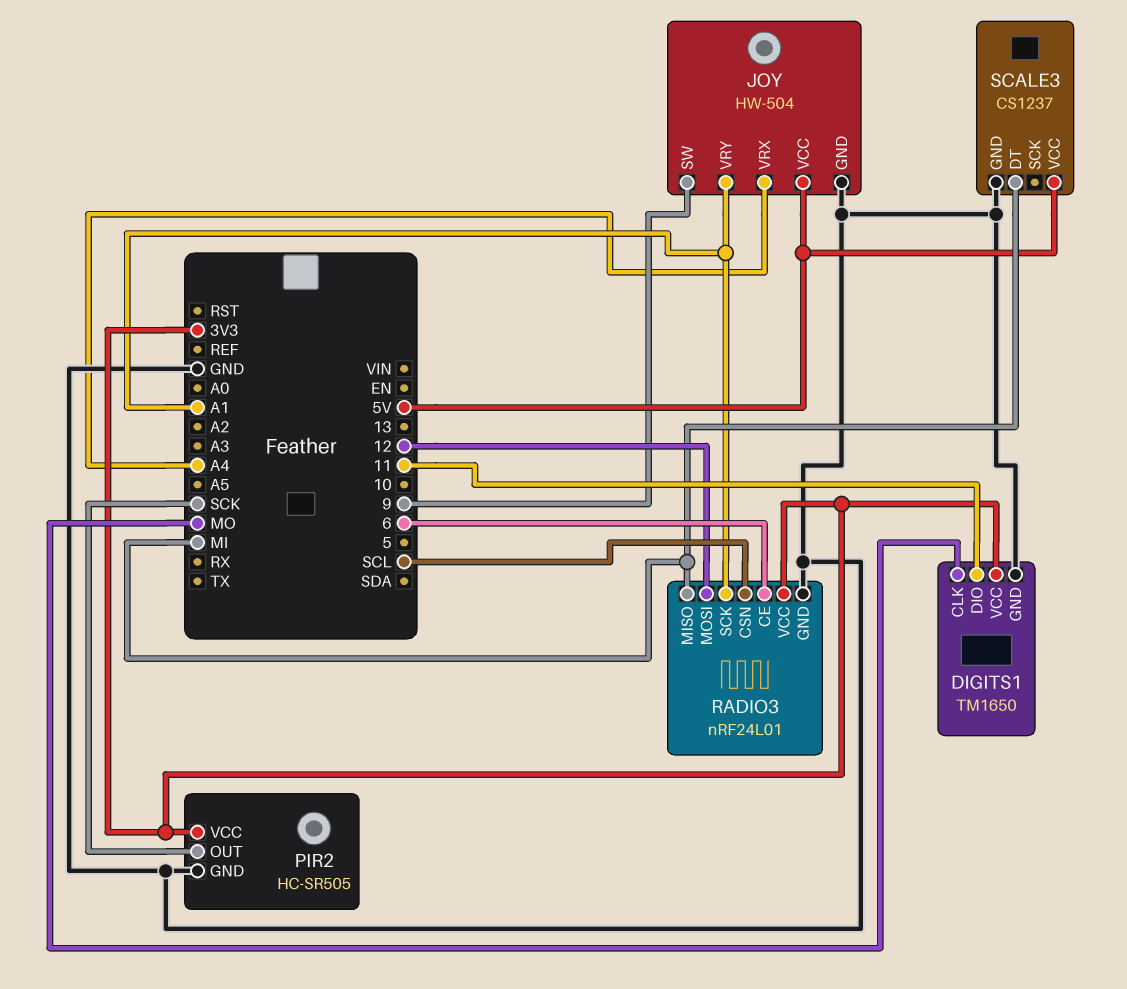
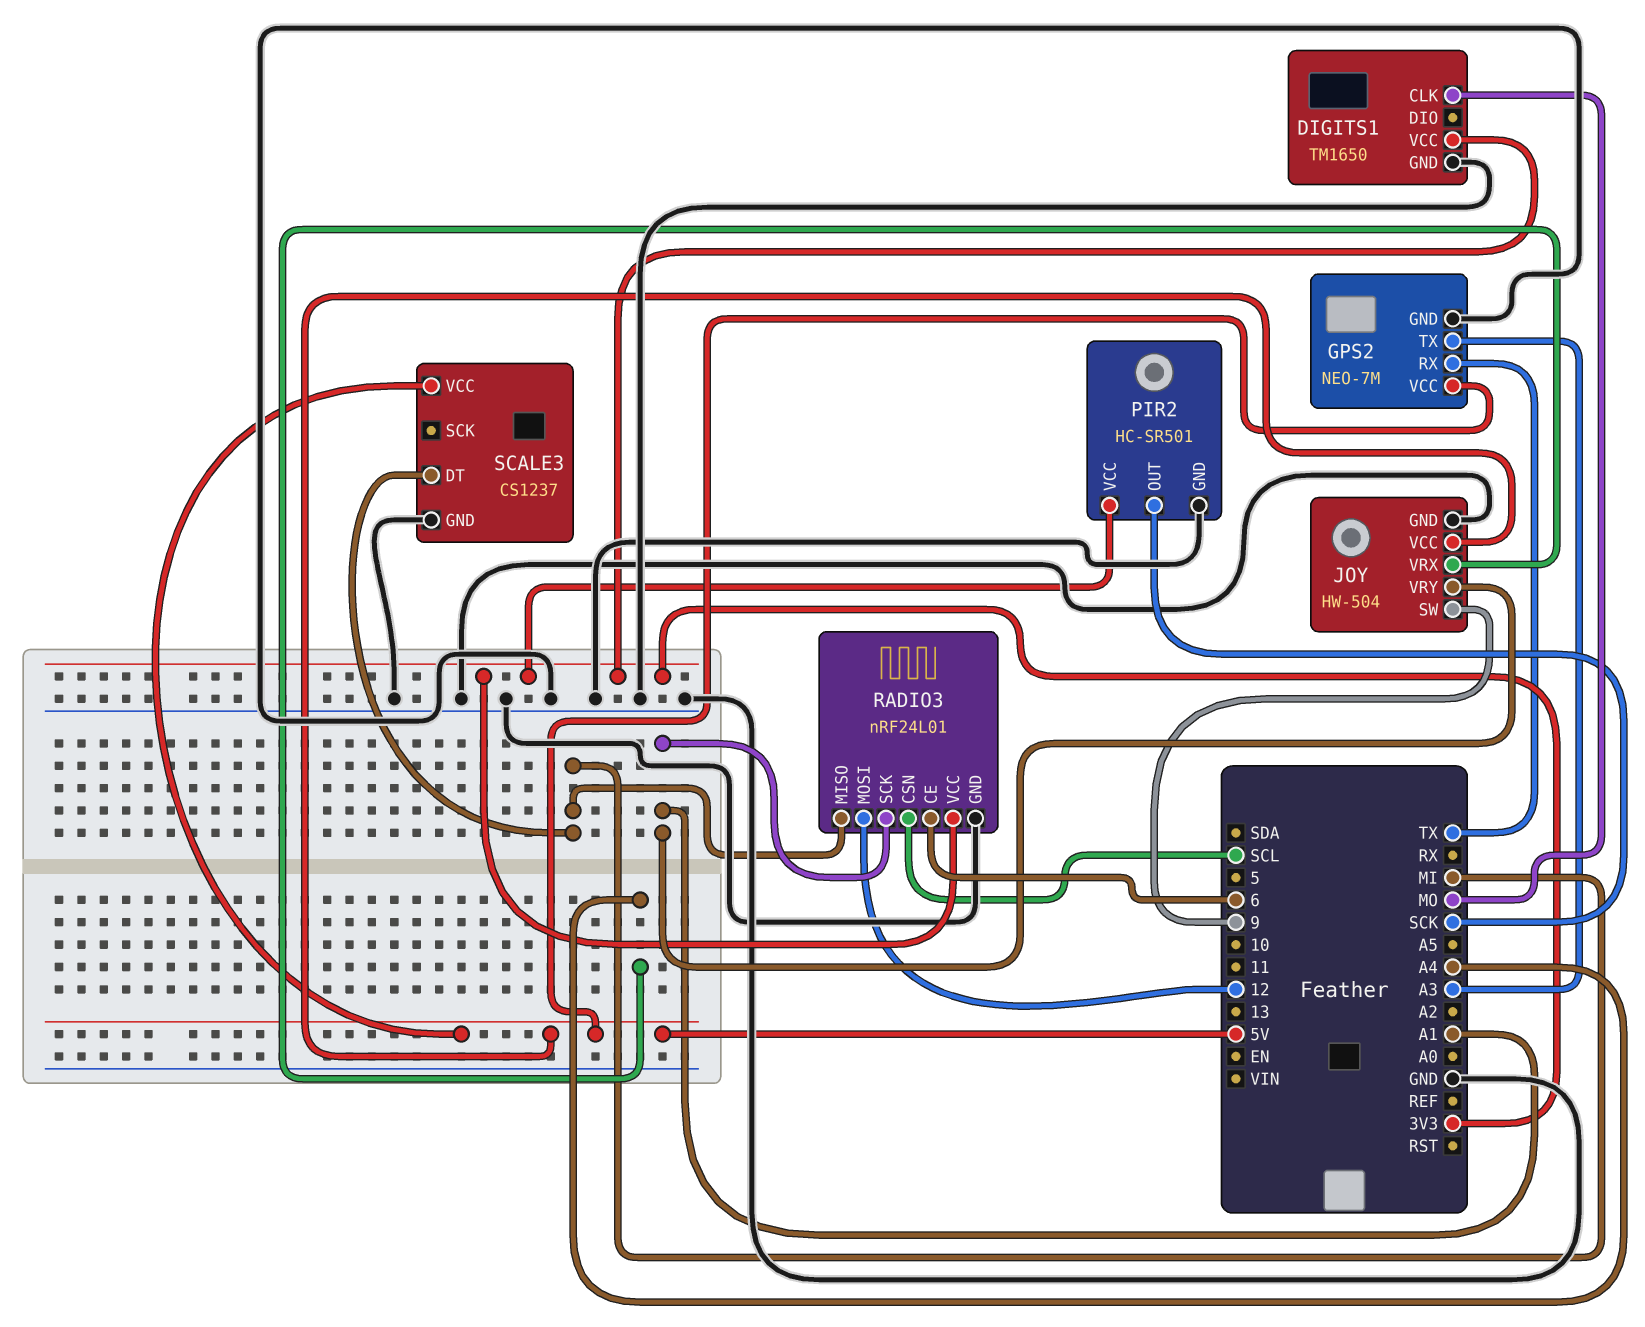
DIGITS1 pin DIO: 11 -> none
GPS2: none -> NEO-7M
GPS2 pin GND: none -> GND
GPS2 pin RX: none -> TX
GPS2 pin TX: none -> A3
GPS2 pin VCC: none -> 5V
PIR2: HC-SR505 -> HC-SR501

